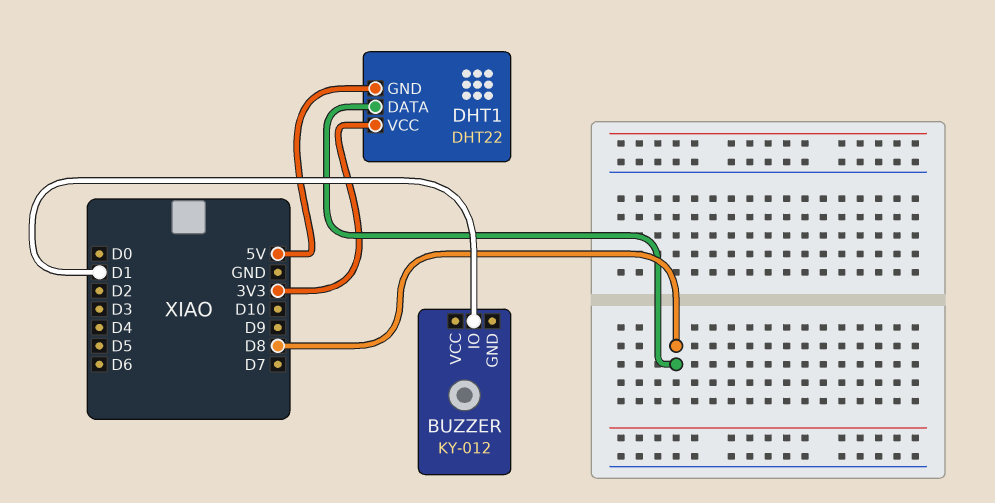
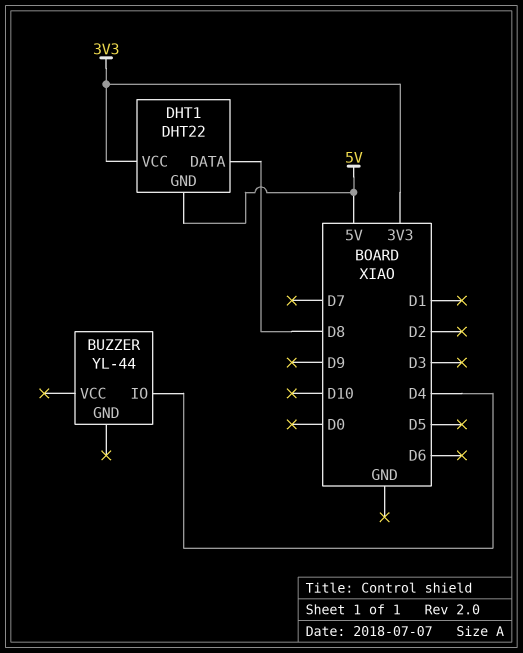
BUZZER: KY-012 -> YL-44
BUZZER pin IO: D1 -> D4

